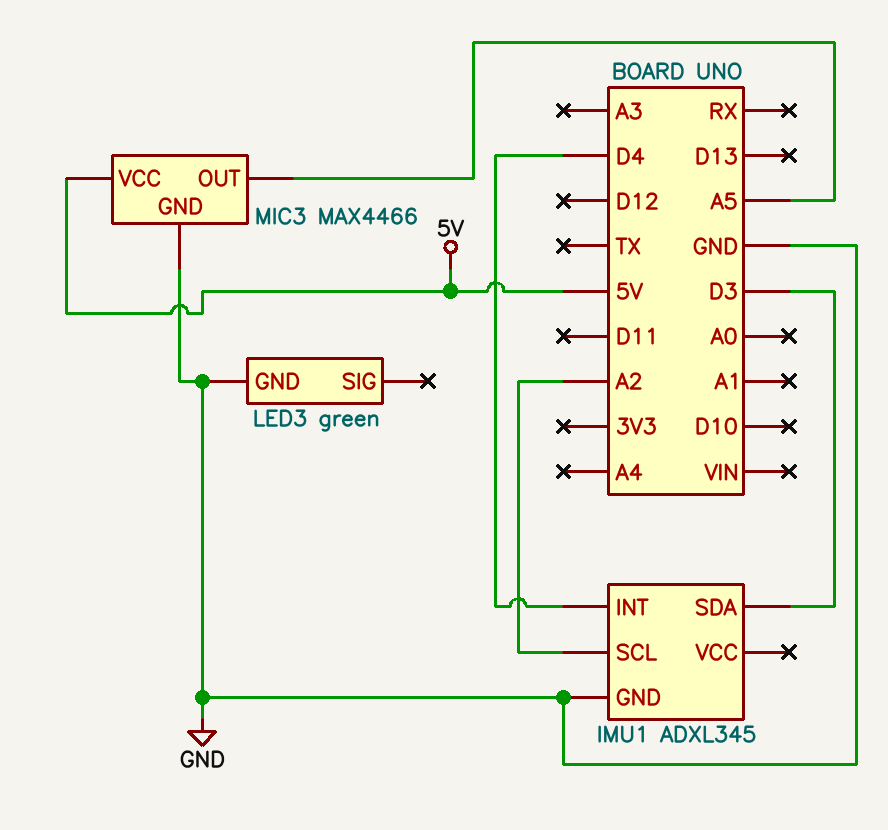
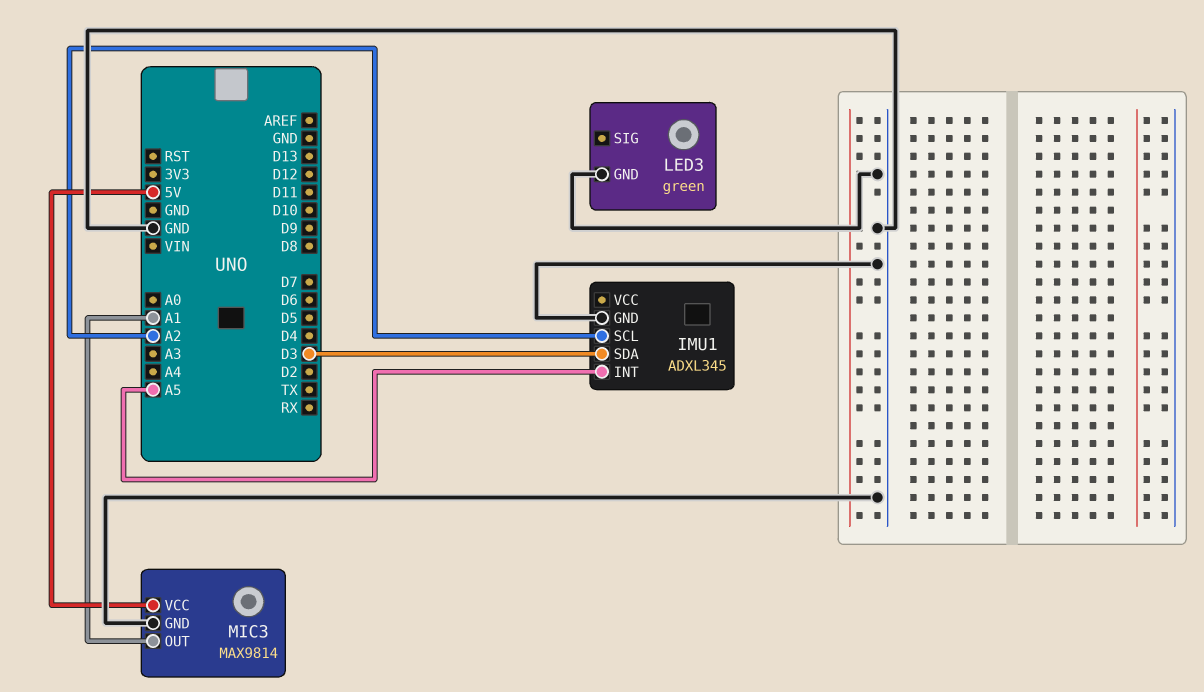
IMU1 pin INT: D4 -> A5
MIC3: MAX4466 -> MAX9814
MIC3 pin OUT: A5 -> A1

